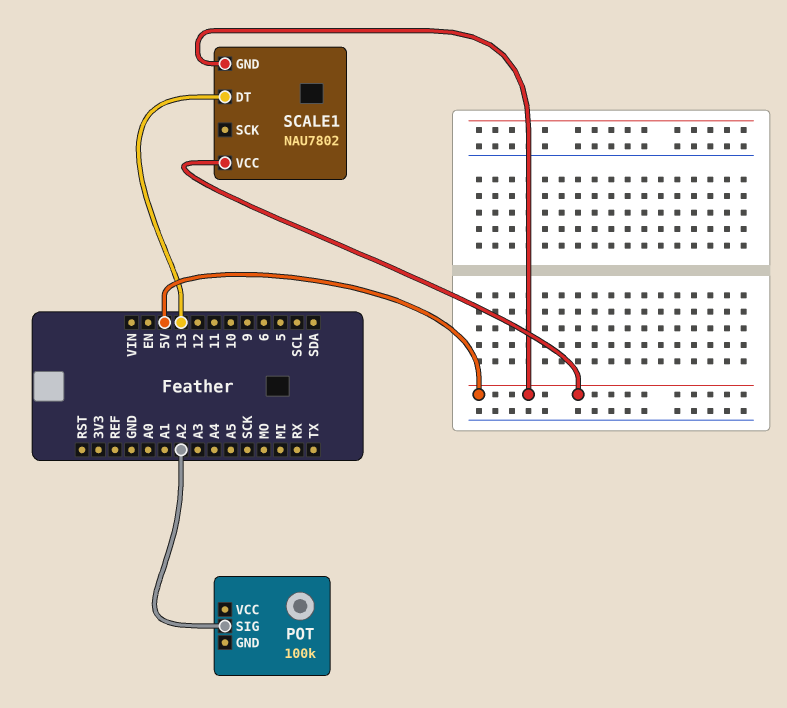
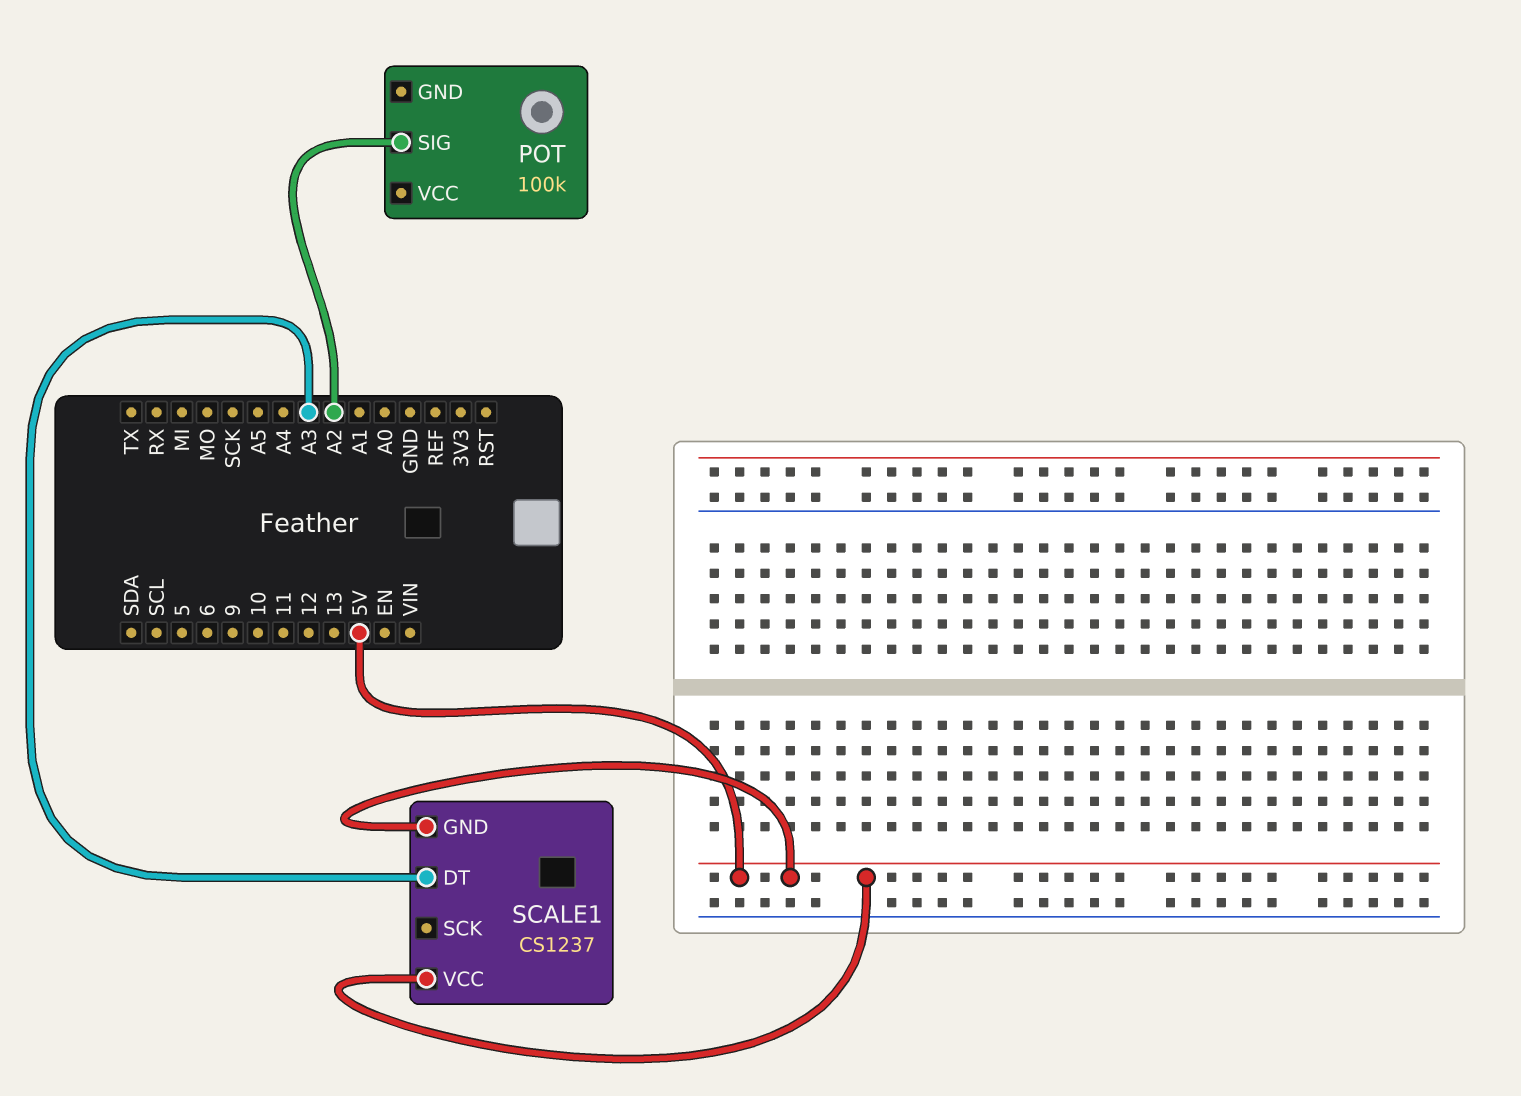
SCALE1: NAU7802 -> CS1237
SCALE1 pin DT: 13 -> A3

